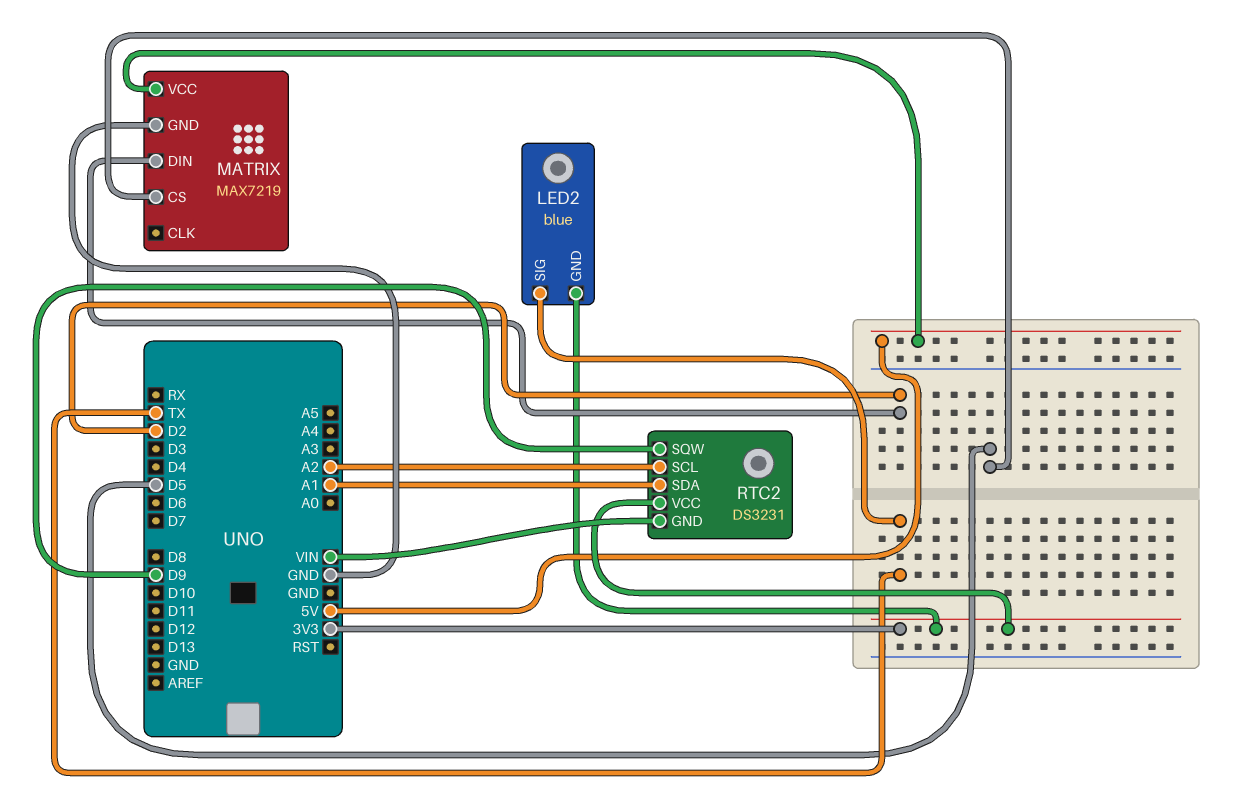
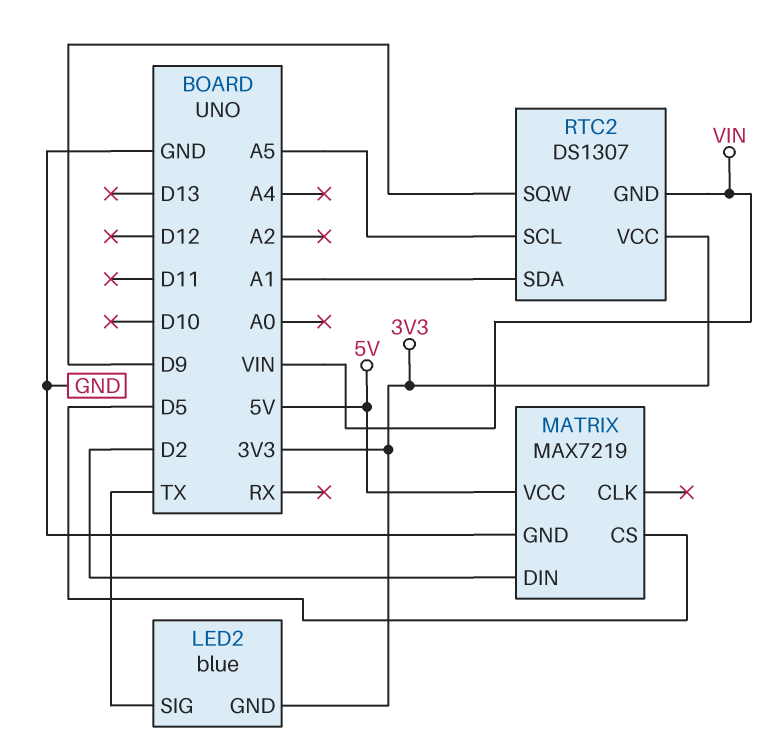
RTC2: DS3231 -> DS1307
RTC2 pin SCL: A2 -> A5

